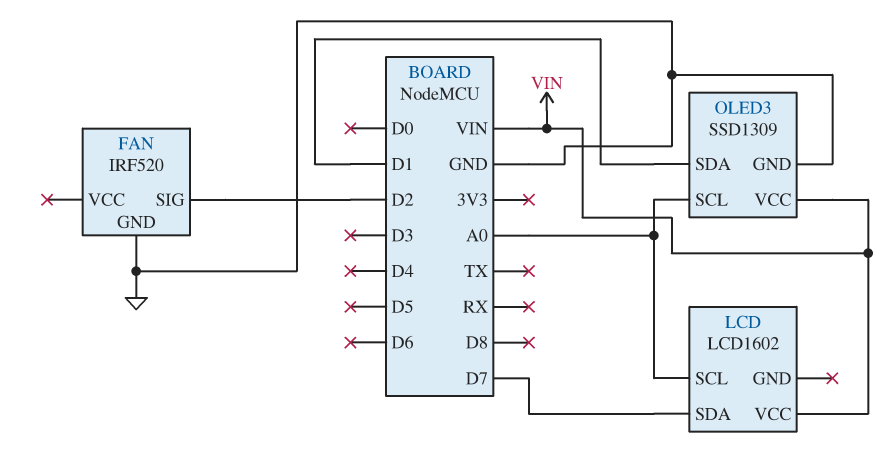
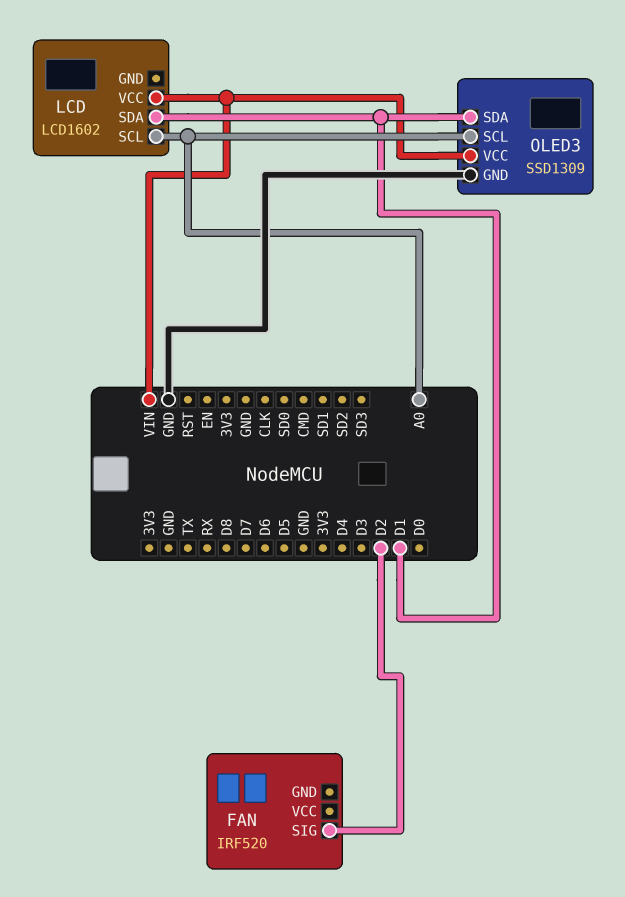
FAN pin GND: GND -> none
LCD pin SDA: D7 -> D1

